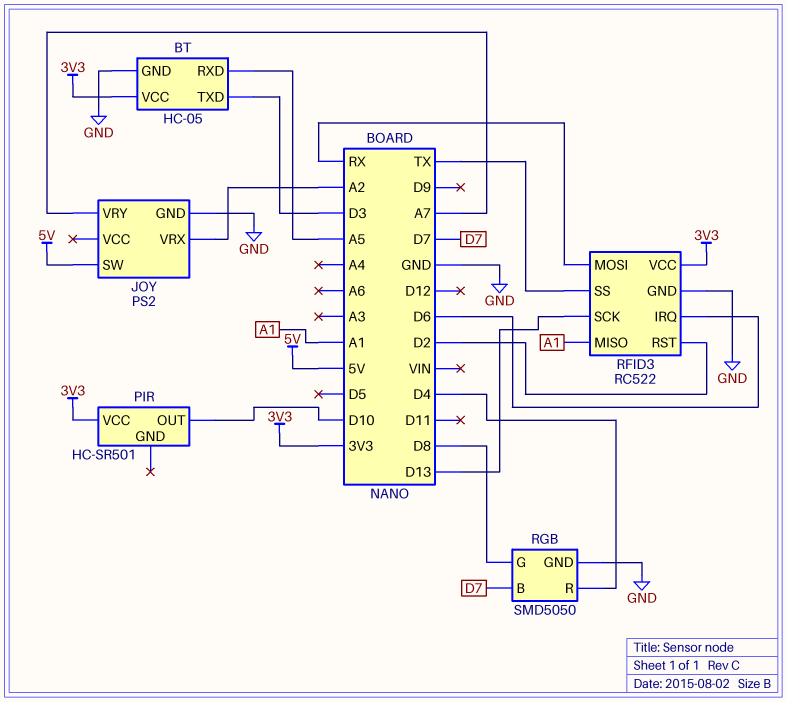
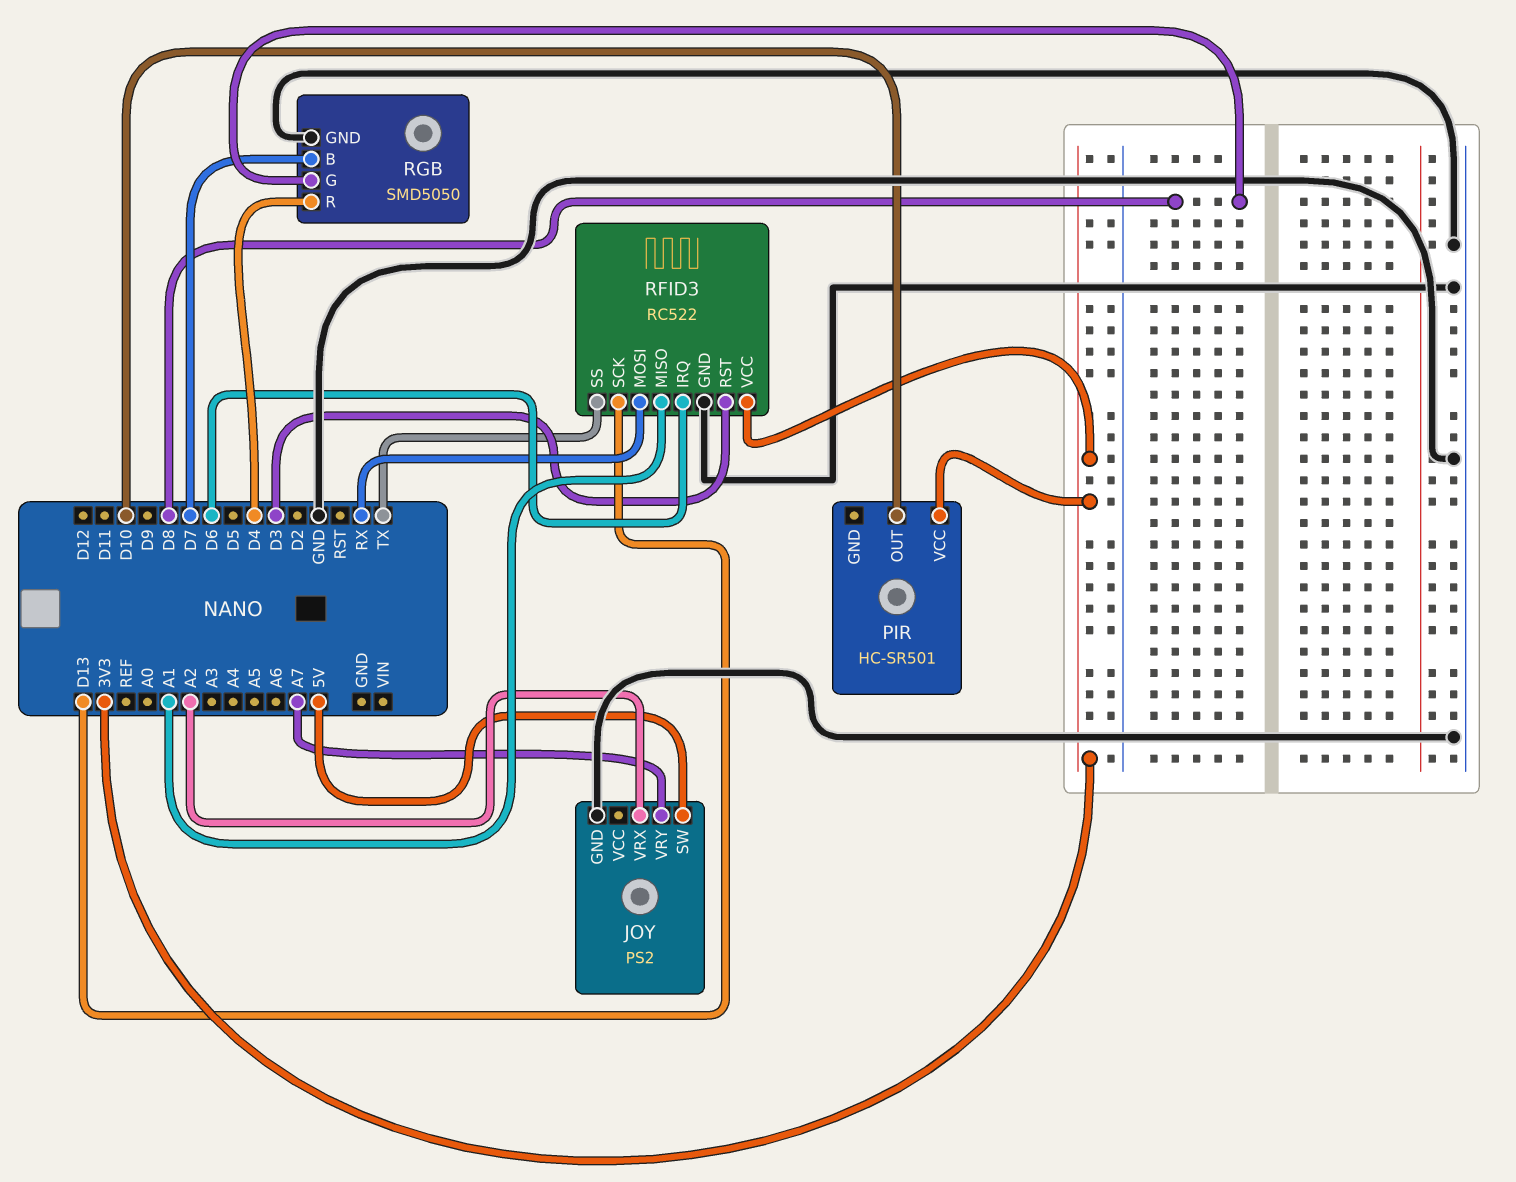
BT: HC-05 -> none
BT pin GND: GND -> none
BT pin RXD: A5 -> none
BT pin TXD: D3 -> none
BT pin VCC: 3V3 -> none
RFID3 pin RST: D2 -> D3

